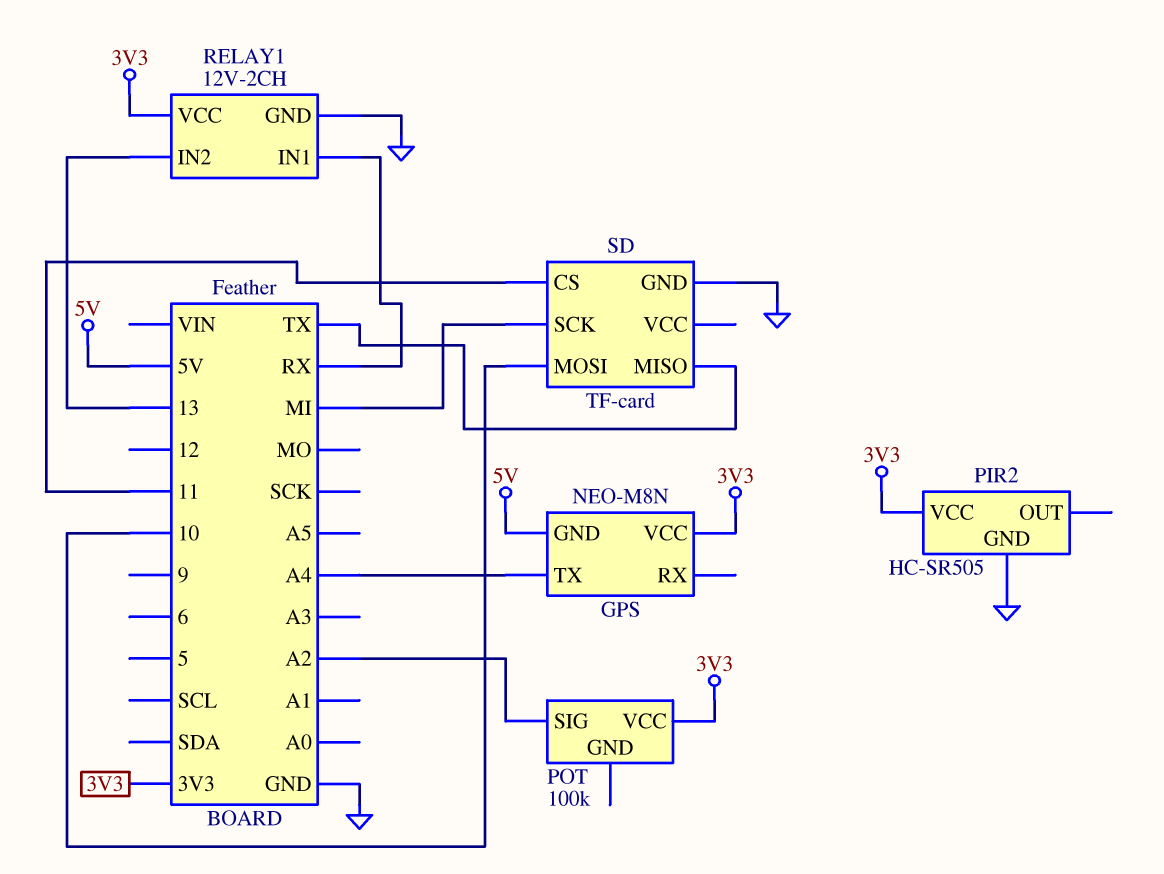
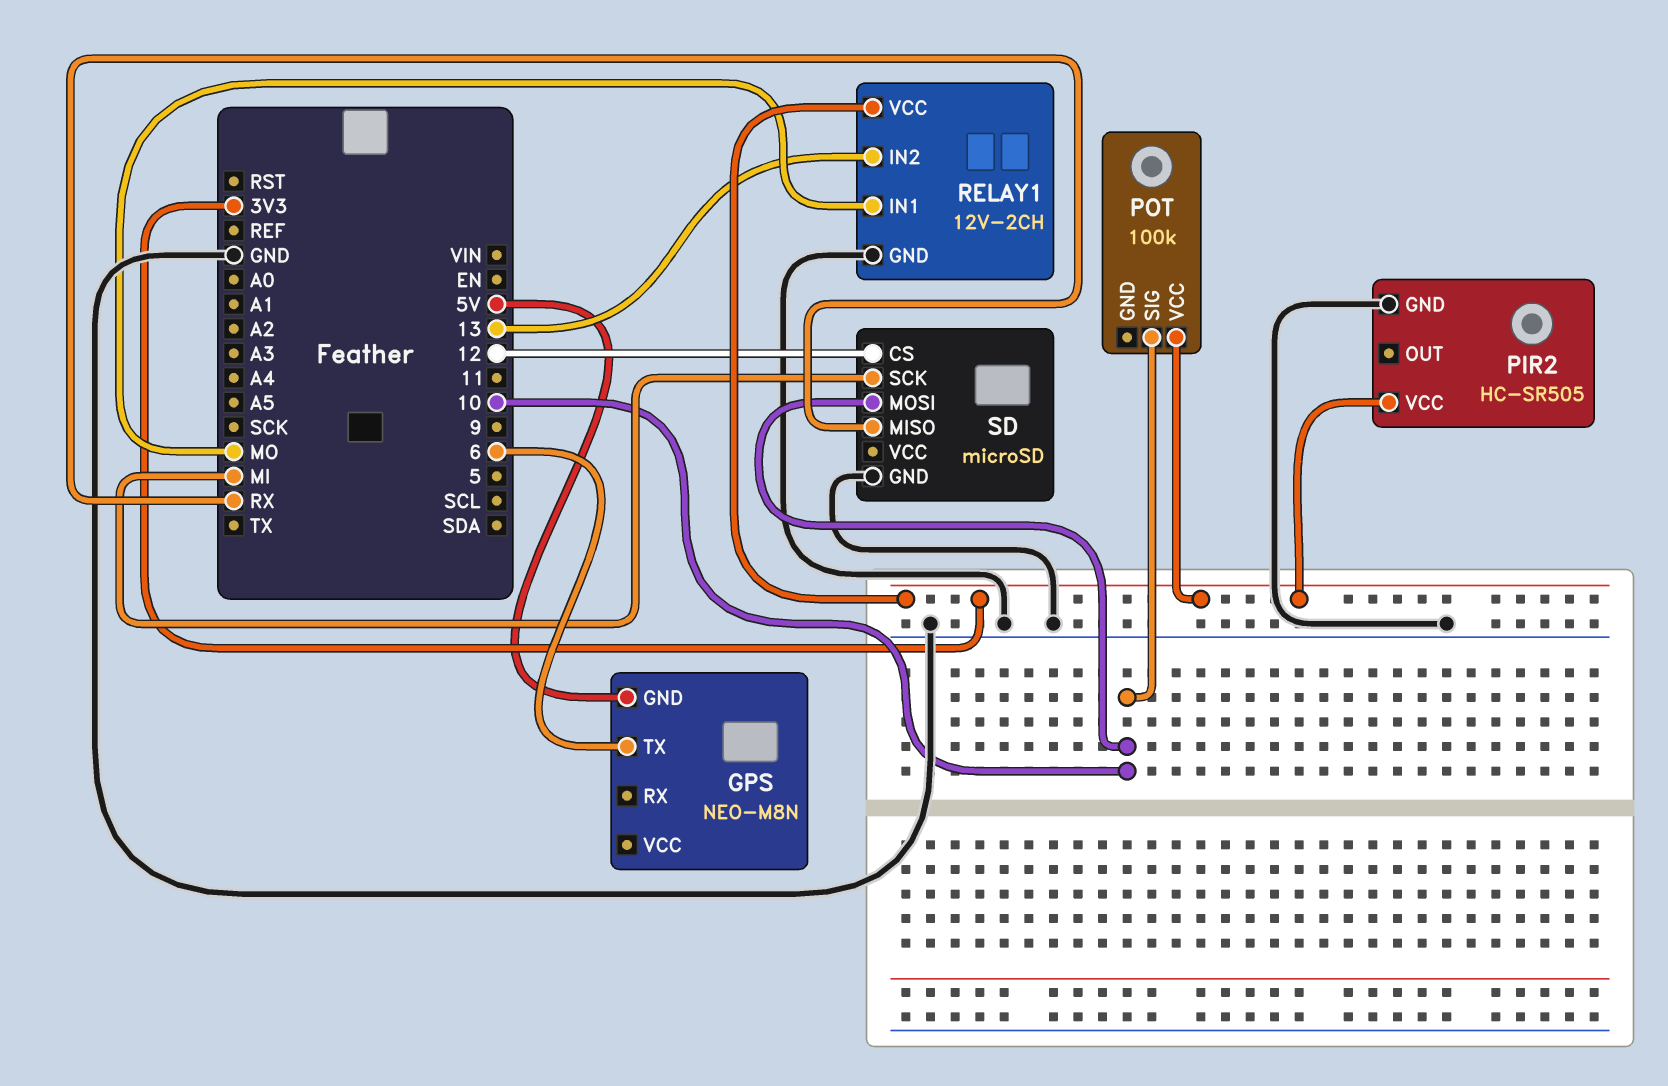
GPS pin TX: A4 -> 6
GPS pin VCC: 3V3 -> none
POT pin SIG: A2 -> 10
RELAY1 pin IN1: RX -> MO
SD: TF-card -> microSD
SD pin CS: 11 -> 12
SD pin MISO: TX -> RX

